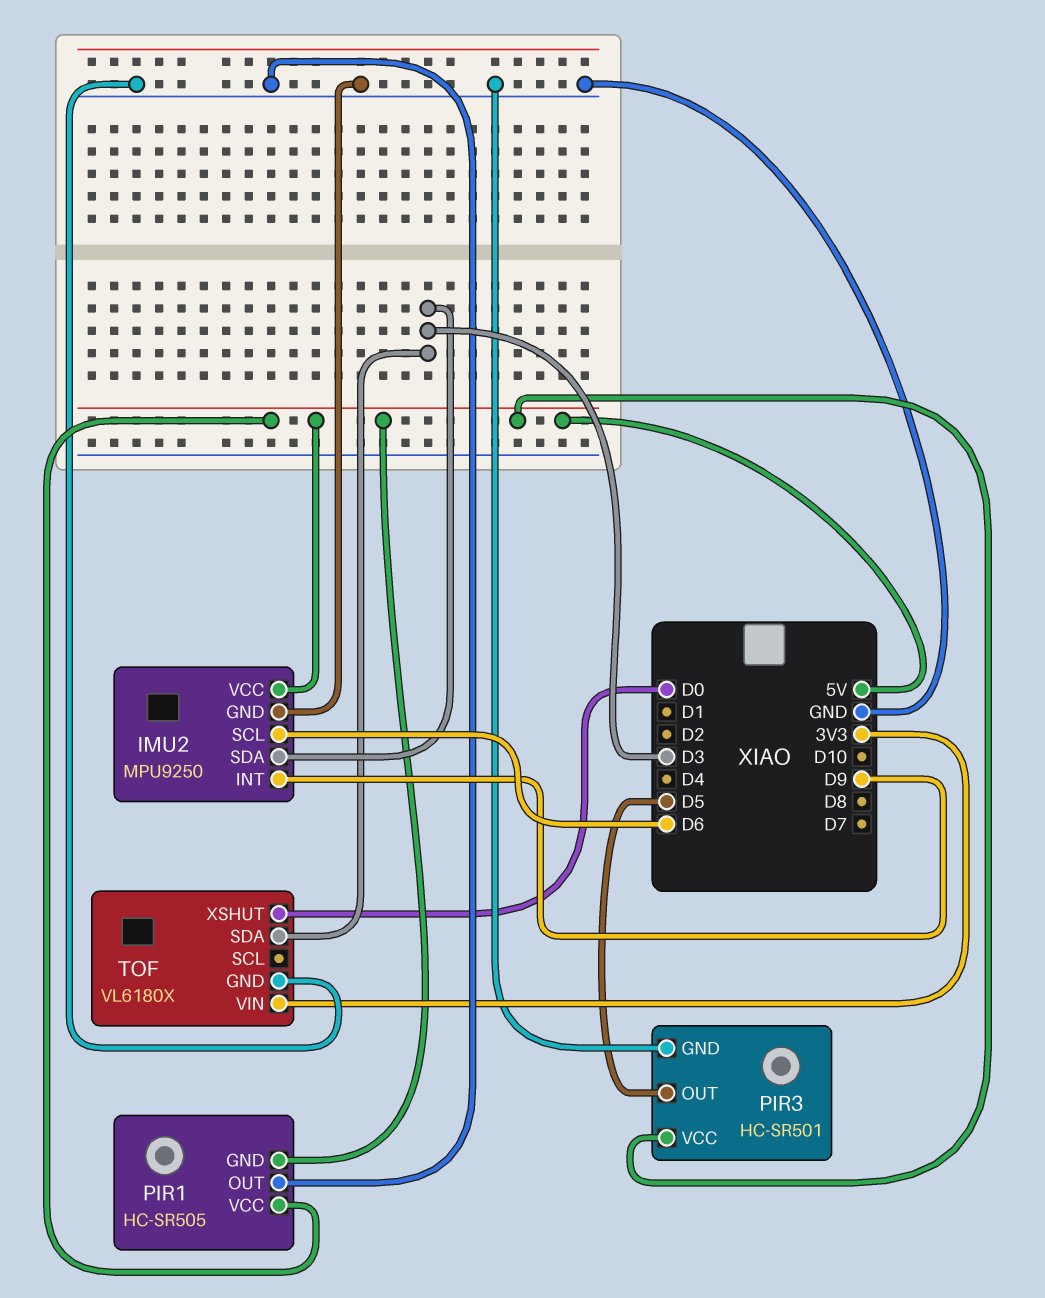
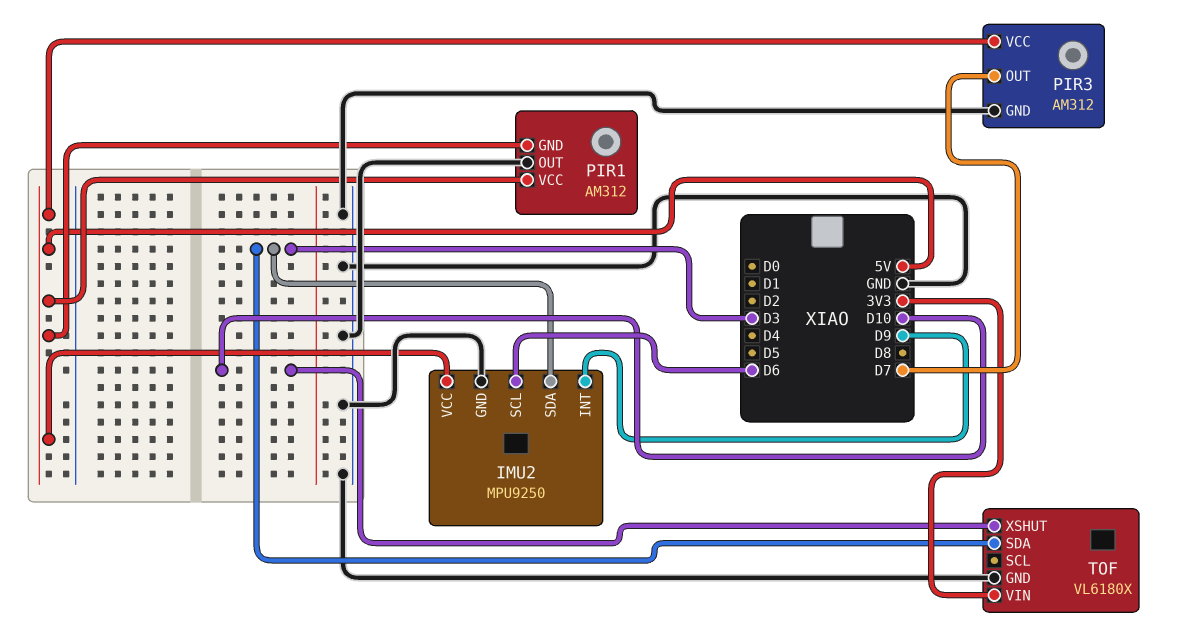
PIR1: HC-SR505 -> AM312
PIR3: HC-SR501 -> AM312
PIR3 pin OUT: D5 -> D7
TOF pin XSHUT: D0 -> D10

